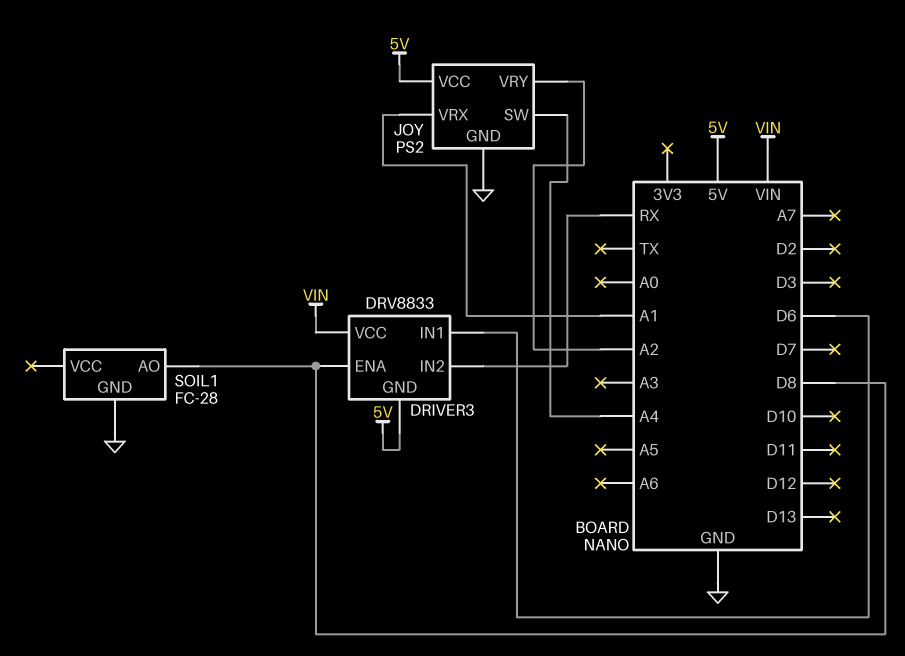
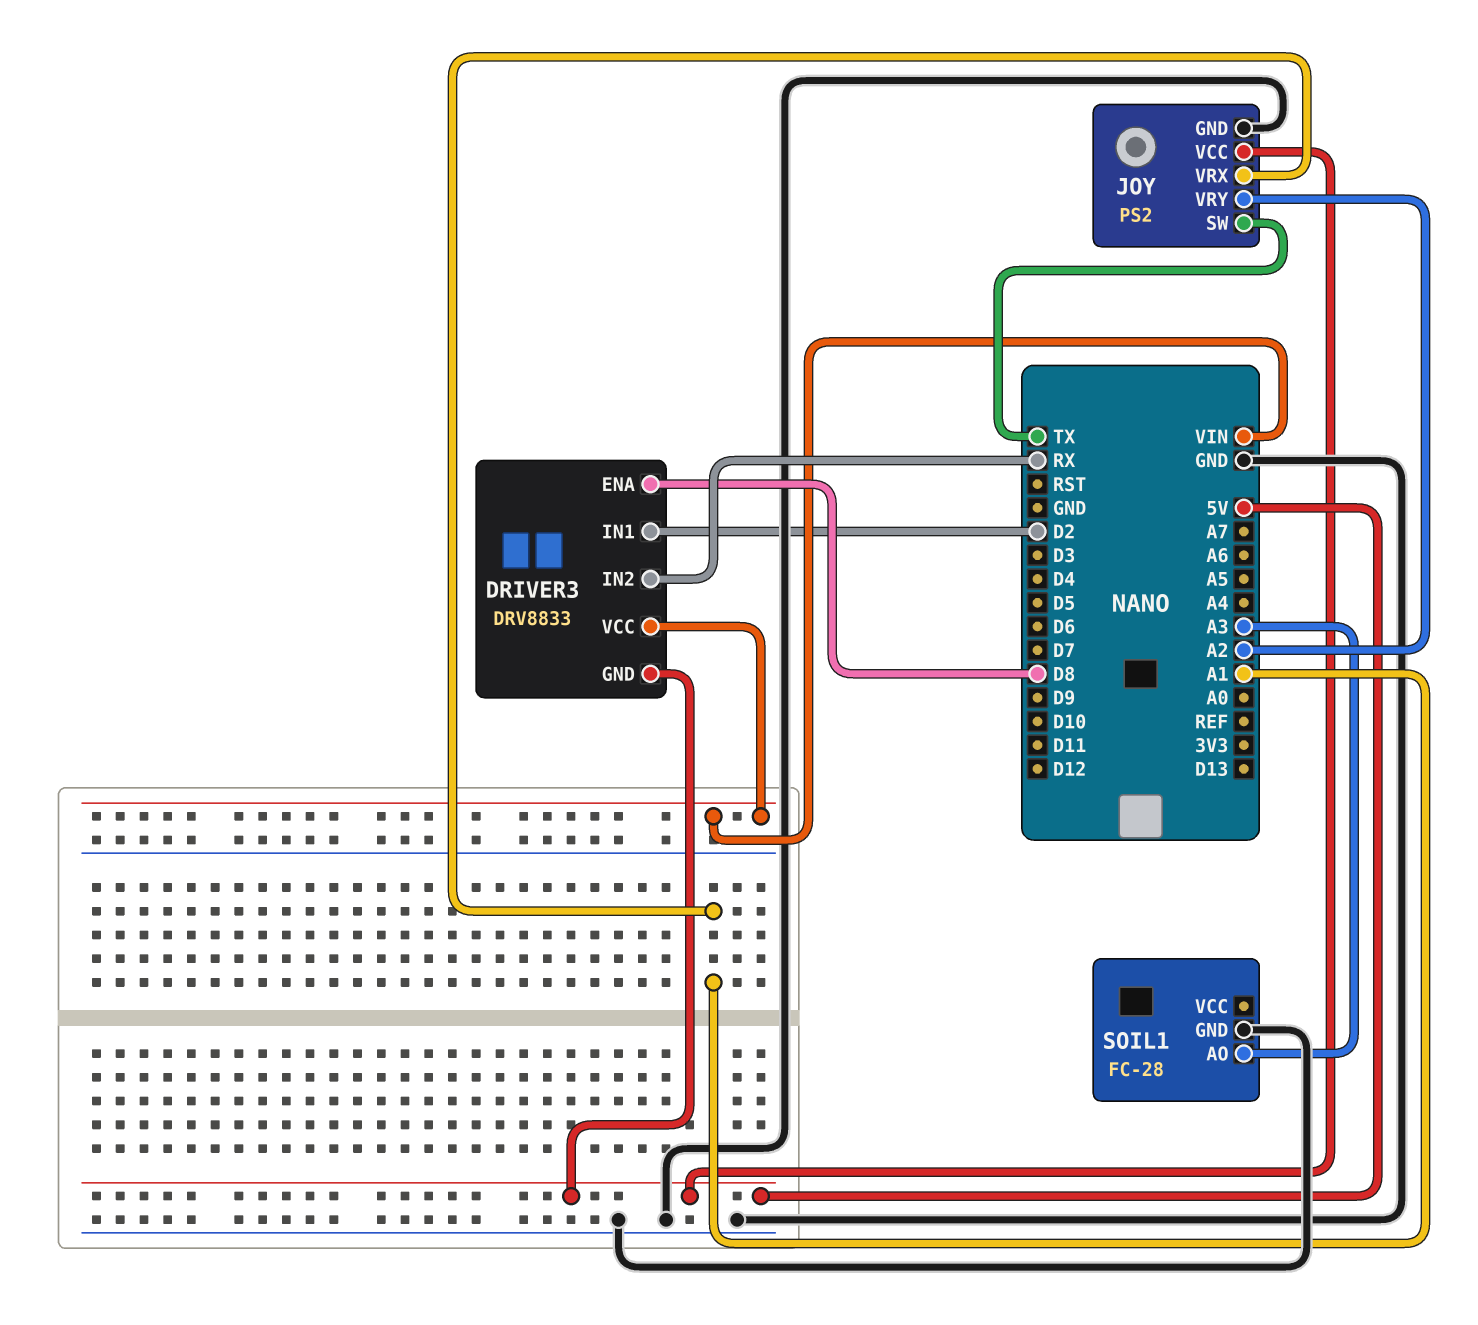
DRIVER3 pin IN1: D6 -> D2
JOY pin SW: A4 -> TX
SOIL1 pin AO: D8 -> A3

